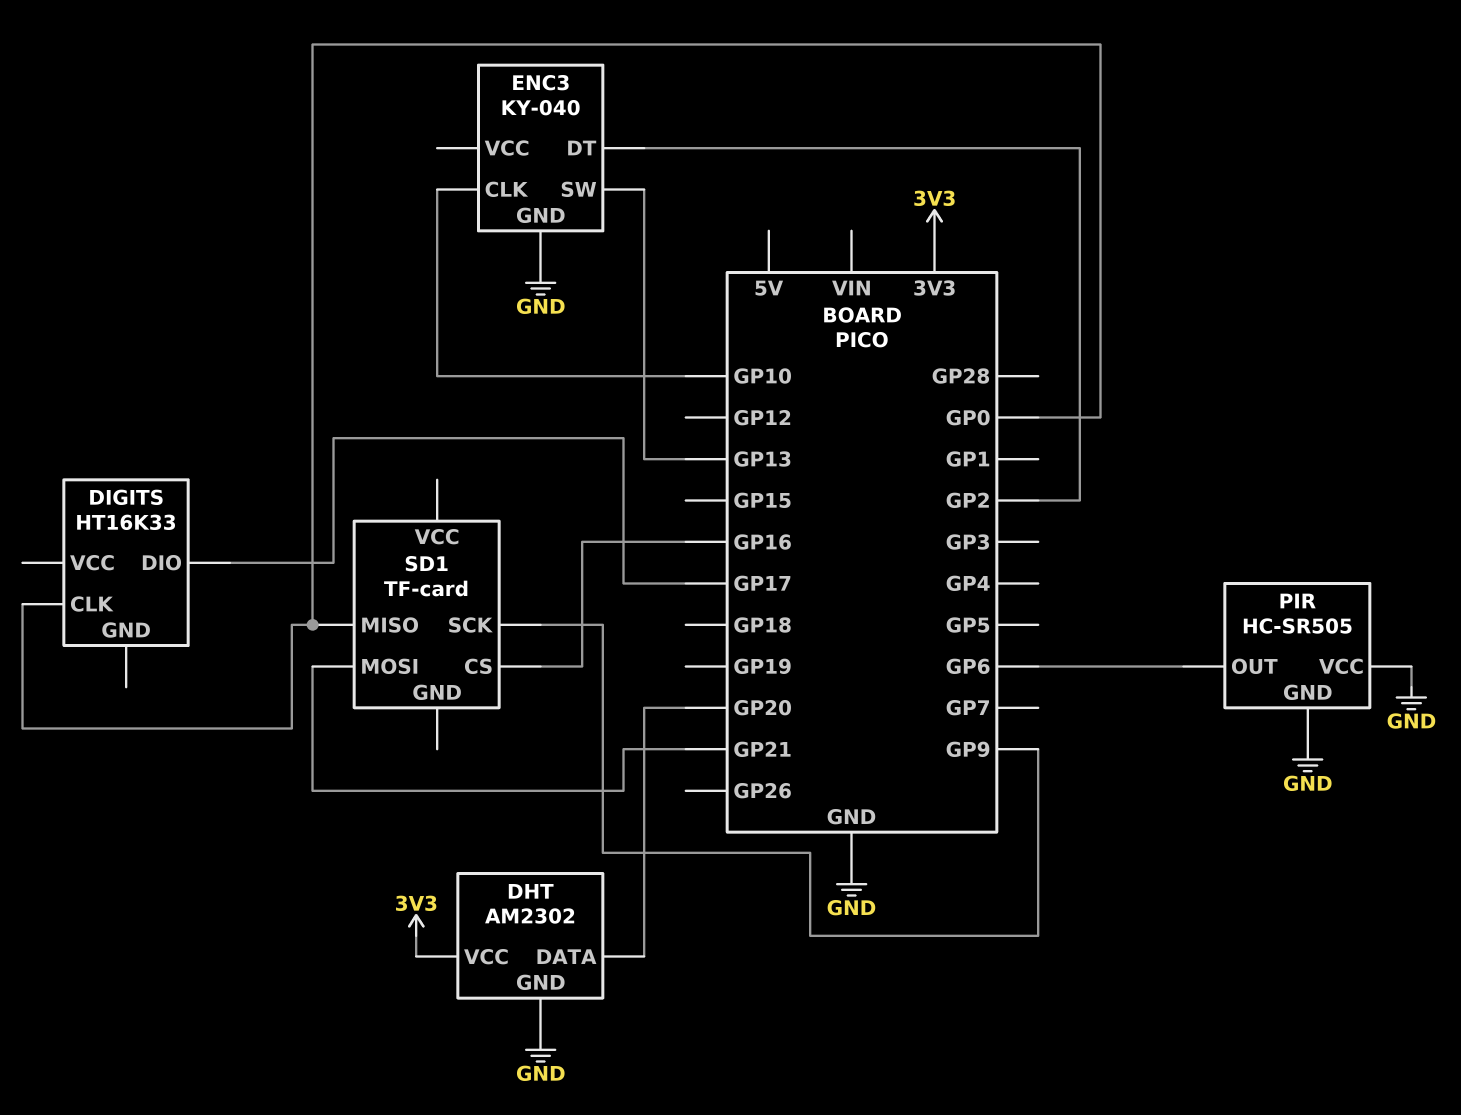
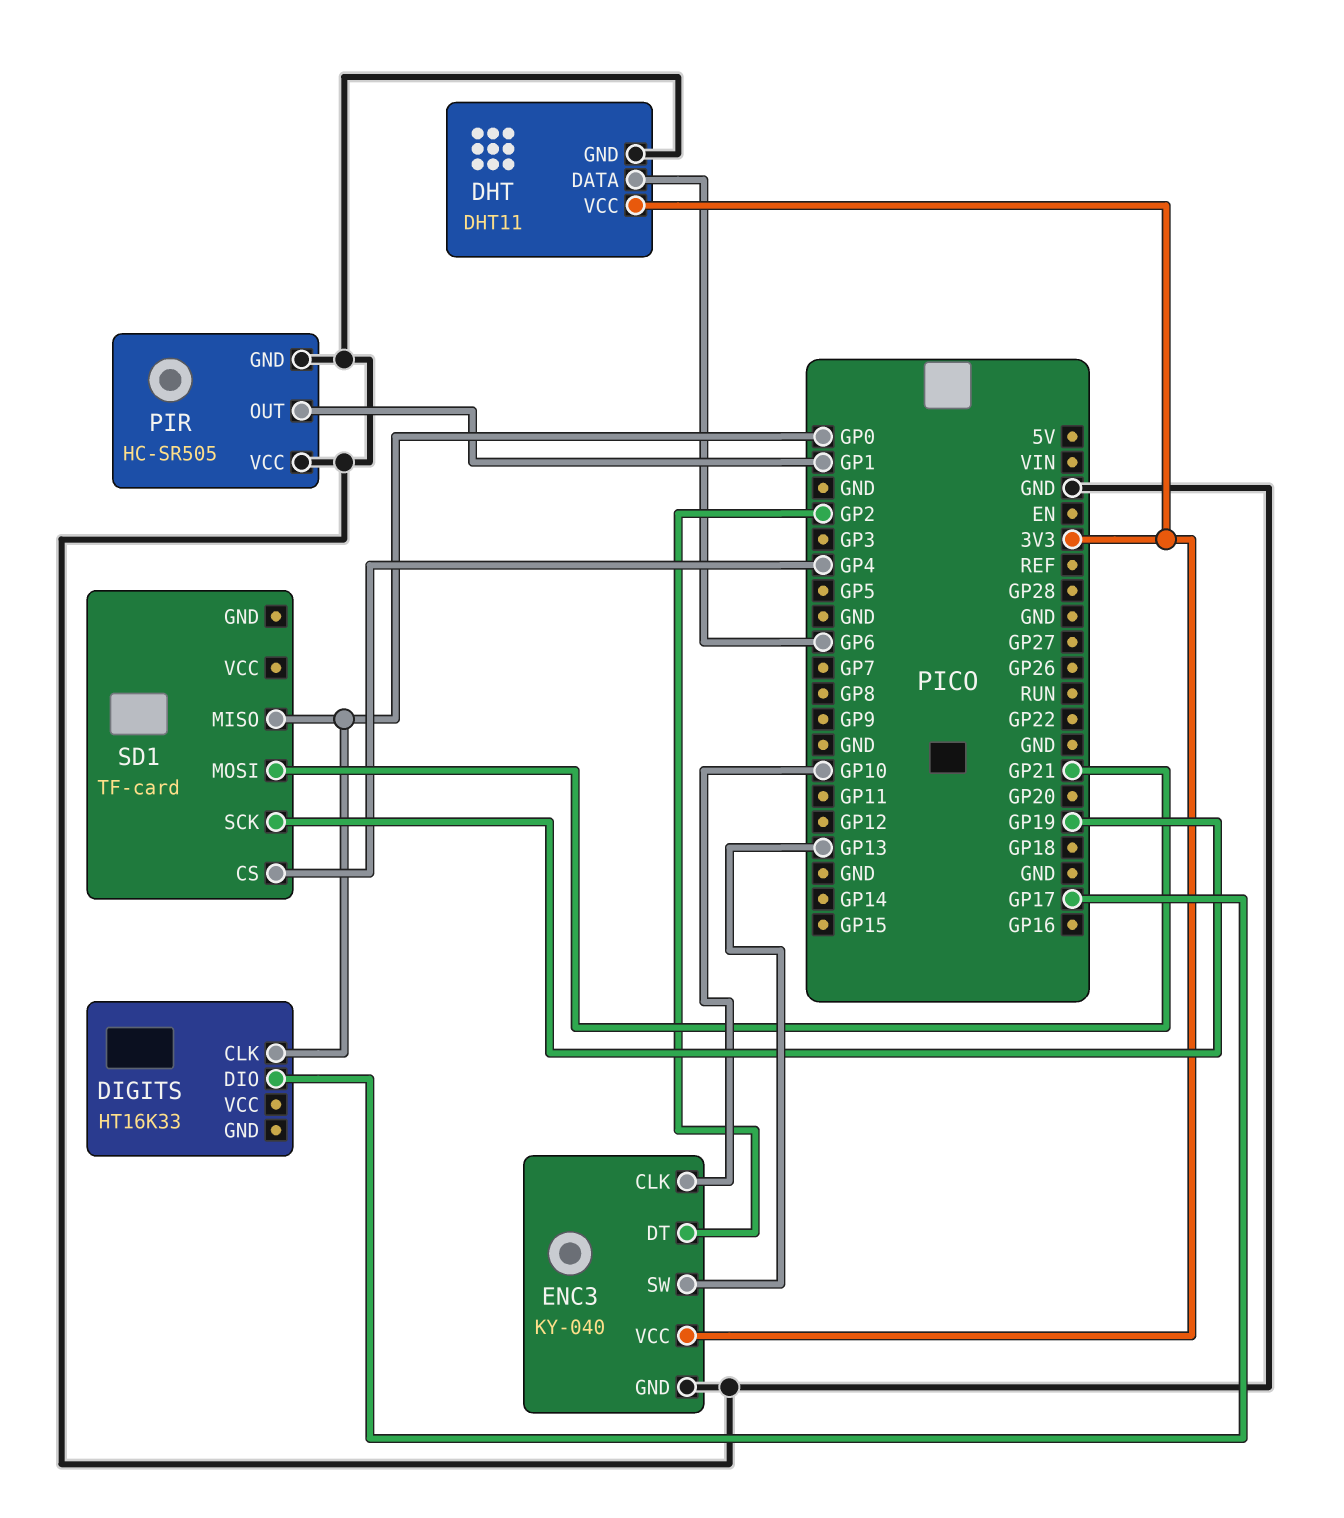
DHT: AM2302 -> DHT11
DHT pin DATA: GP20 -> GP6
ENC3 pin VCC: none -> 3V3
PIR pin OUT: GP6 -> GP1
SD1 pin CS: GP16 -> GP4
SD1 pin SCK: GP9 -> GP19

